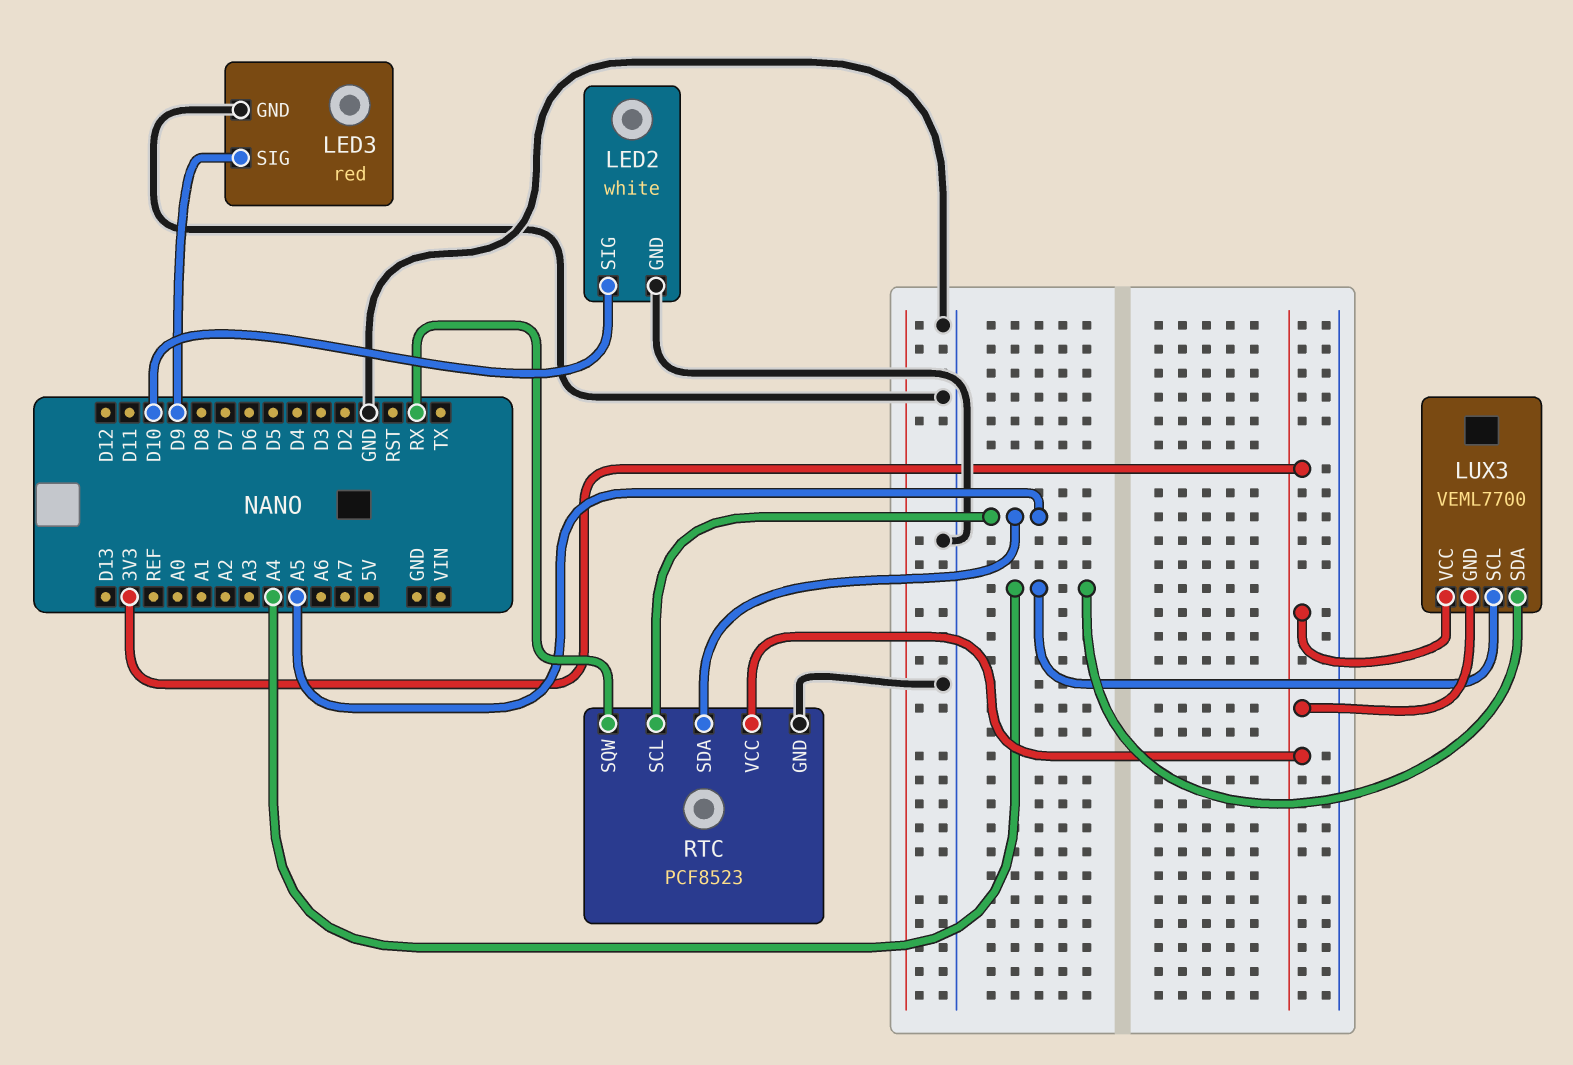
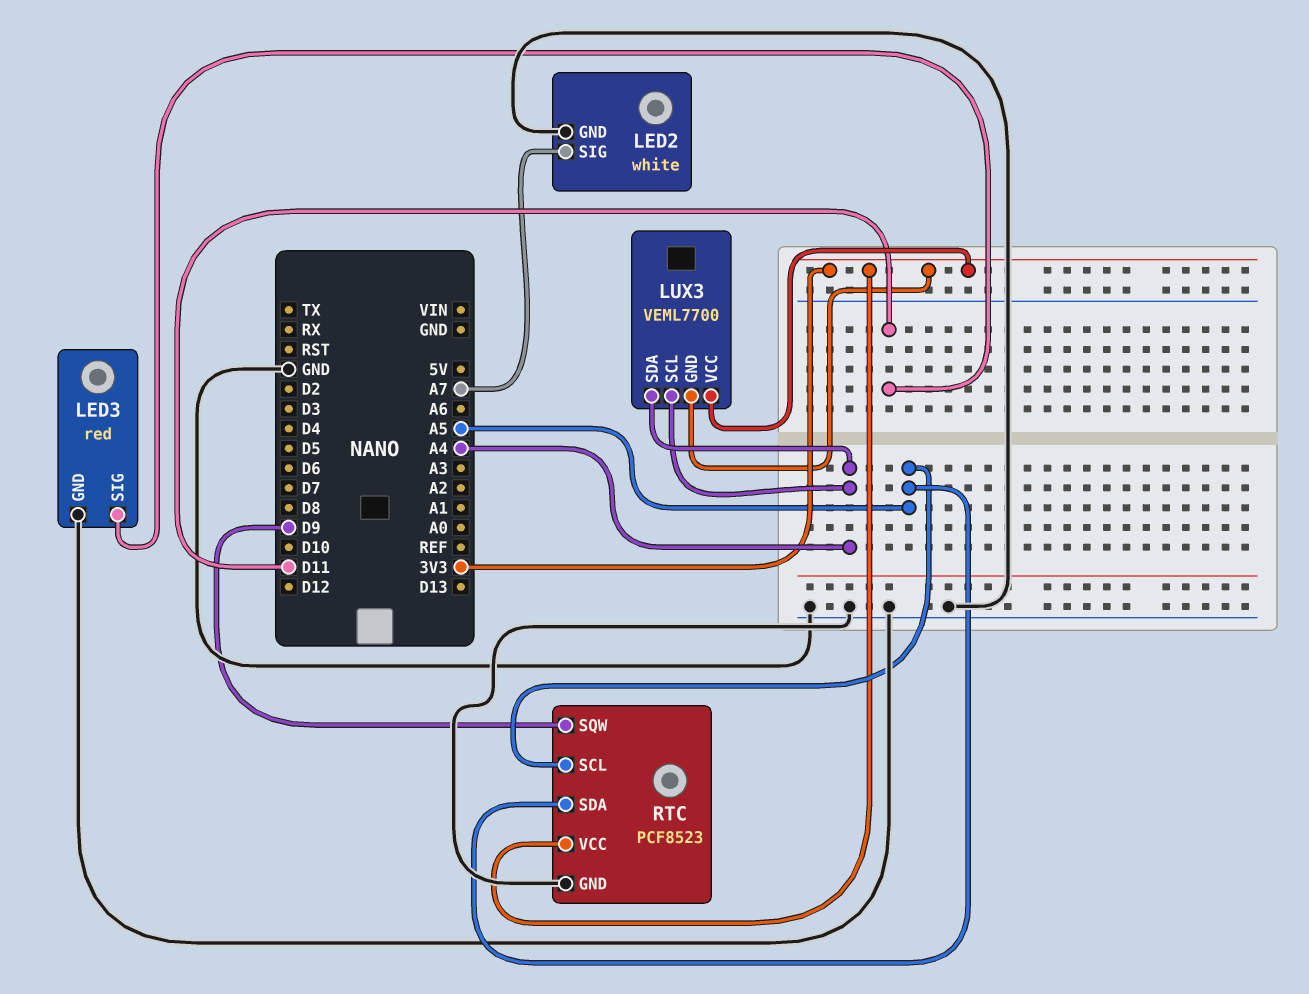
LED2 pin SIG: D10 -> A7
LED3 pin SIG: D9 -> D11
RTC pin SQW: RX -> D9

